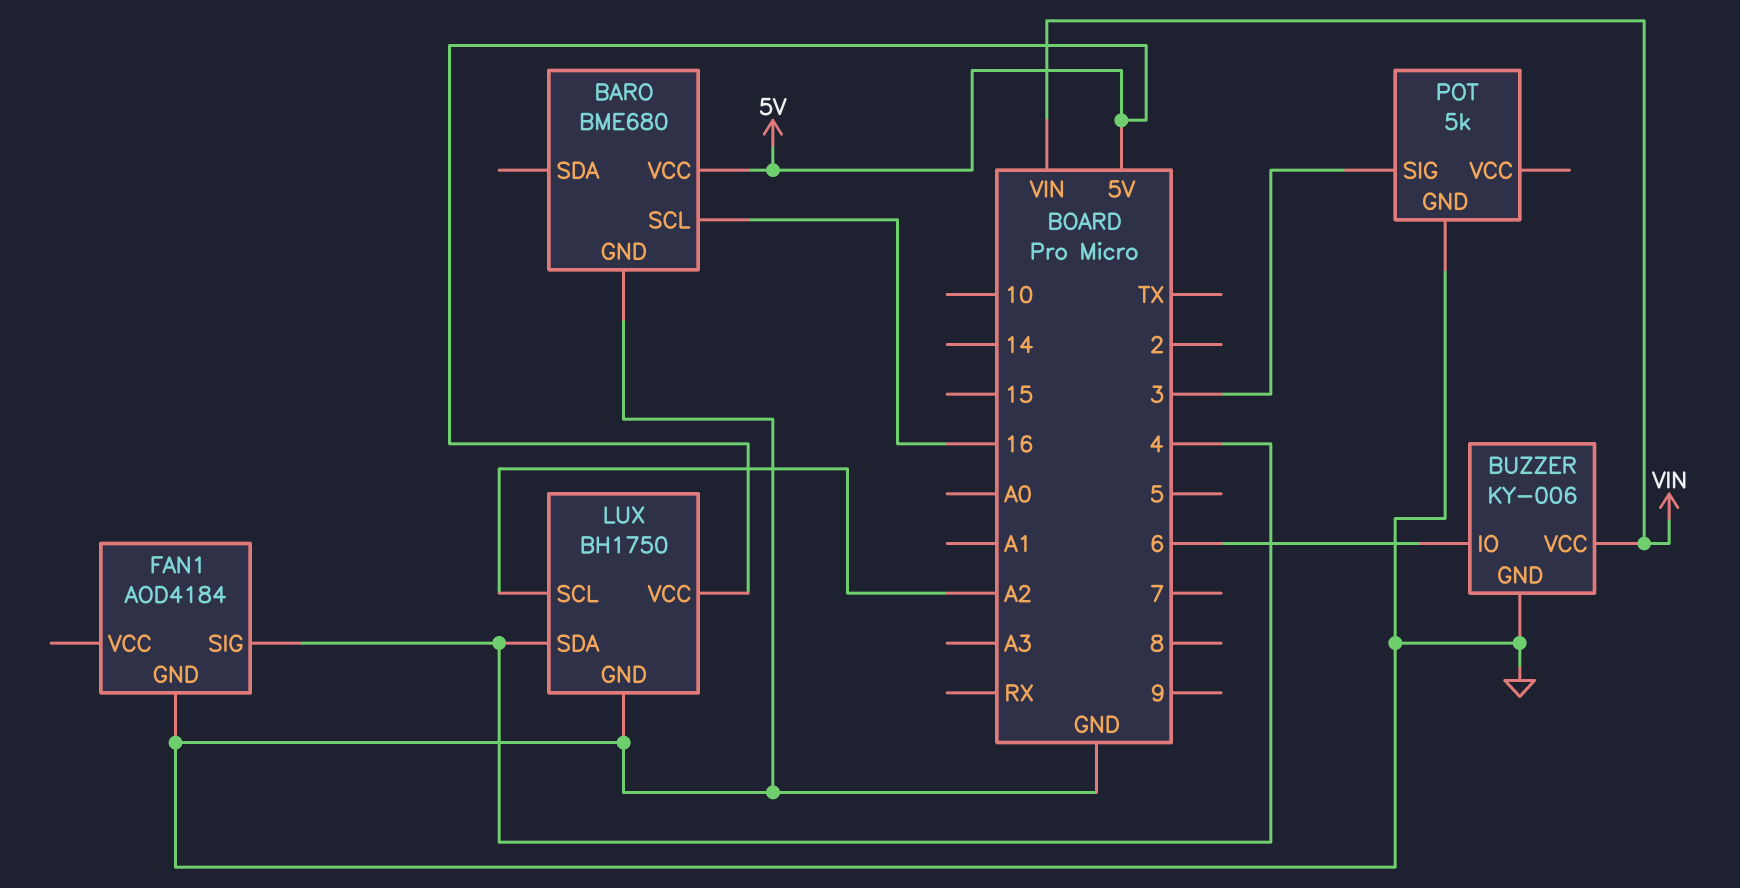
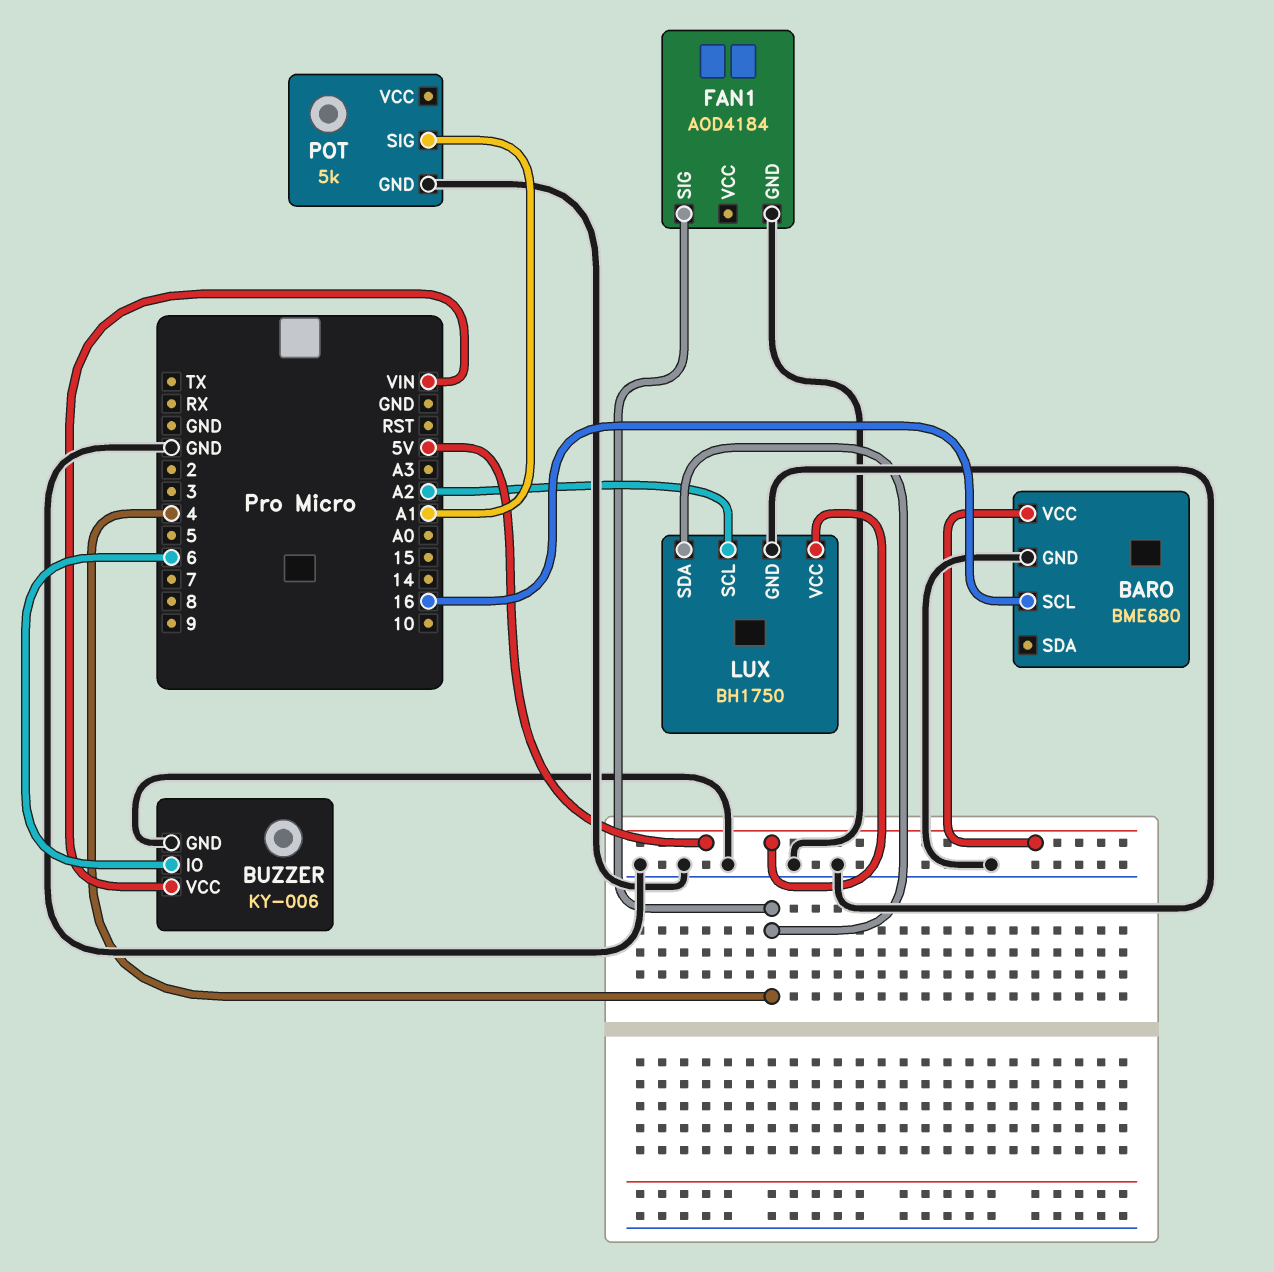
POT pin SIG: 3 -> A1

